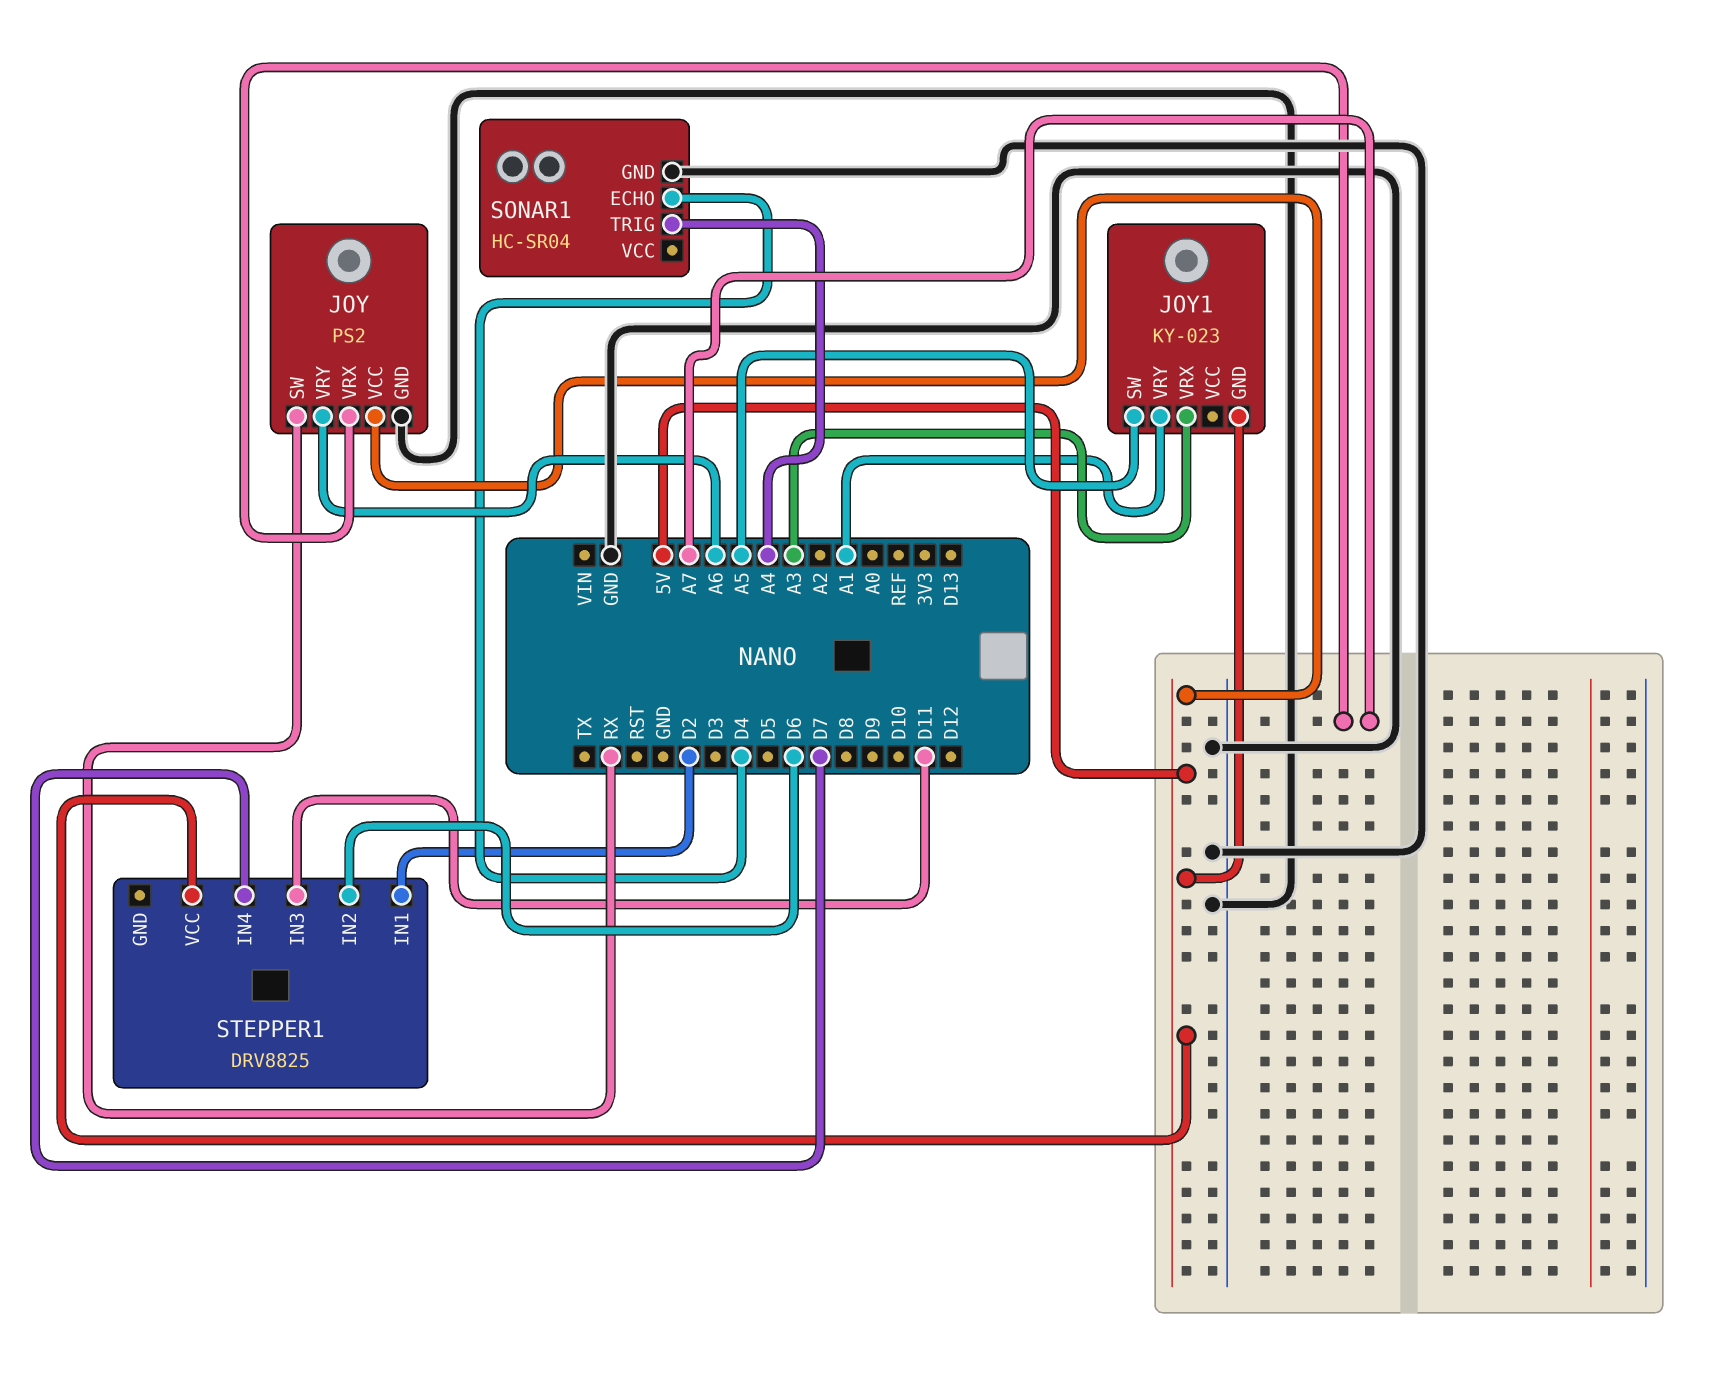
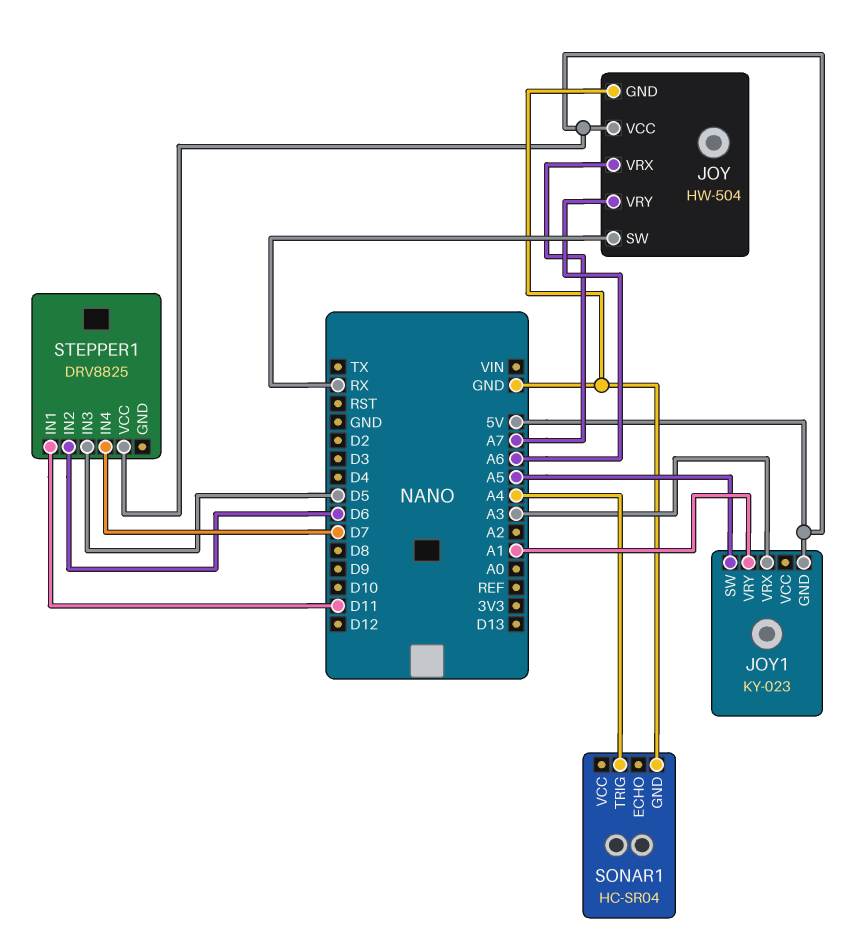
JOY: PS2 -> HW-504
SONAR1 pin ECHO: D4 -> none
STEPPER1 pin IN1: D2 -> D11
STEPPER1 pin IN3: D11 -> D5

